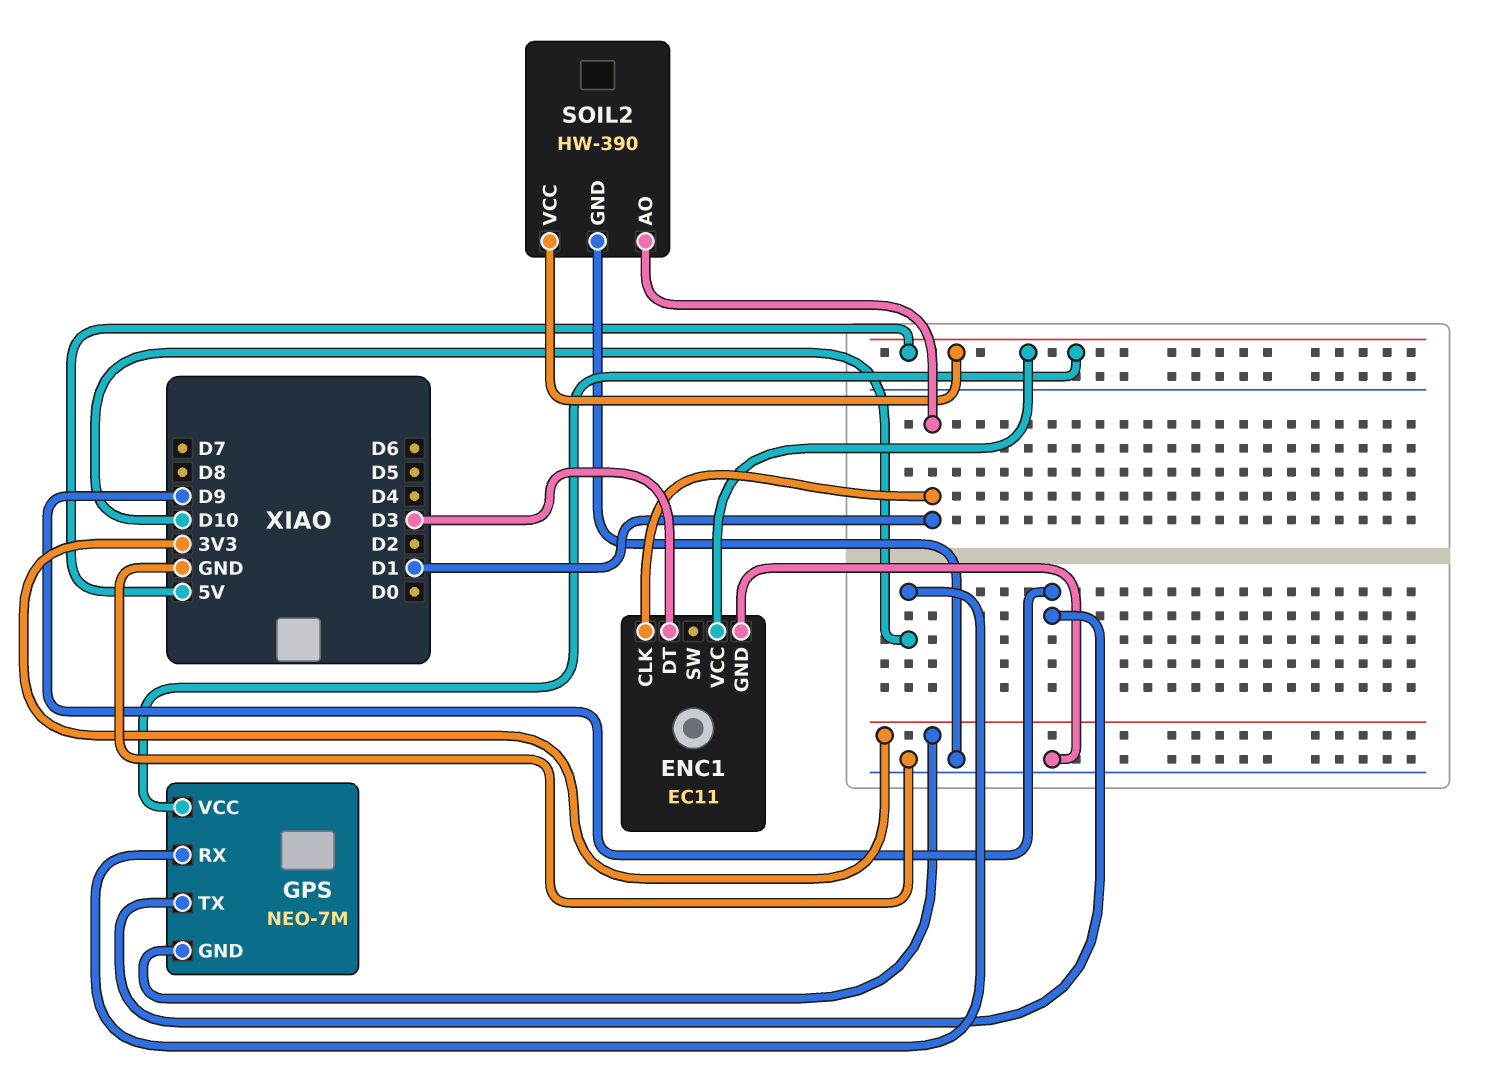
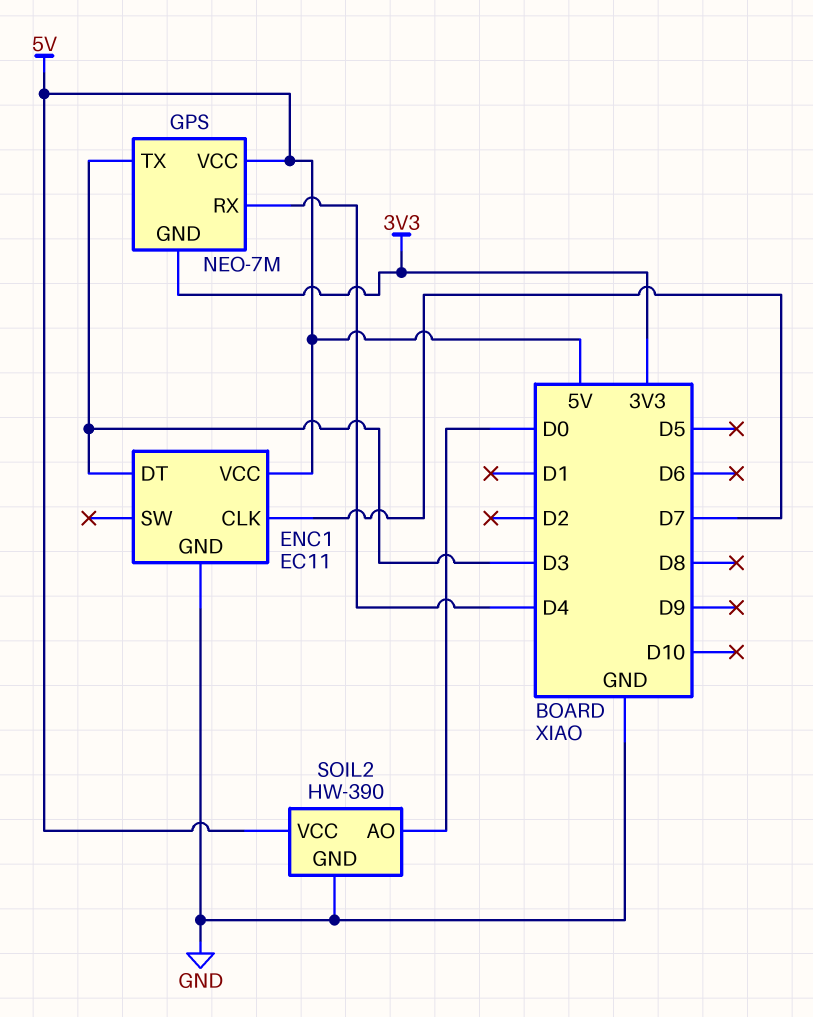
ENC1 pin CLK: D1 -> D7
GPS pin RX: D10 -> D4
GPS pin TX: D9 -> D3
SOIL2 pin AO: D1 -> D0

